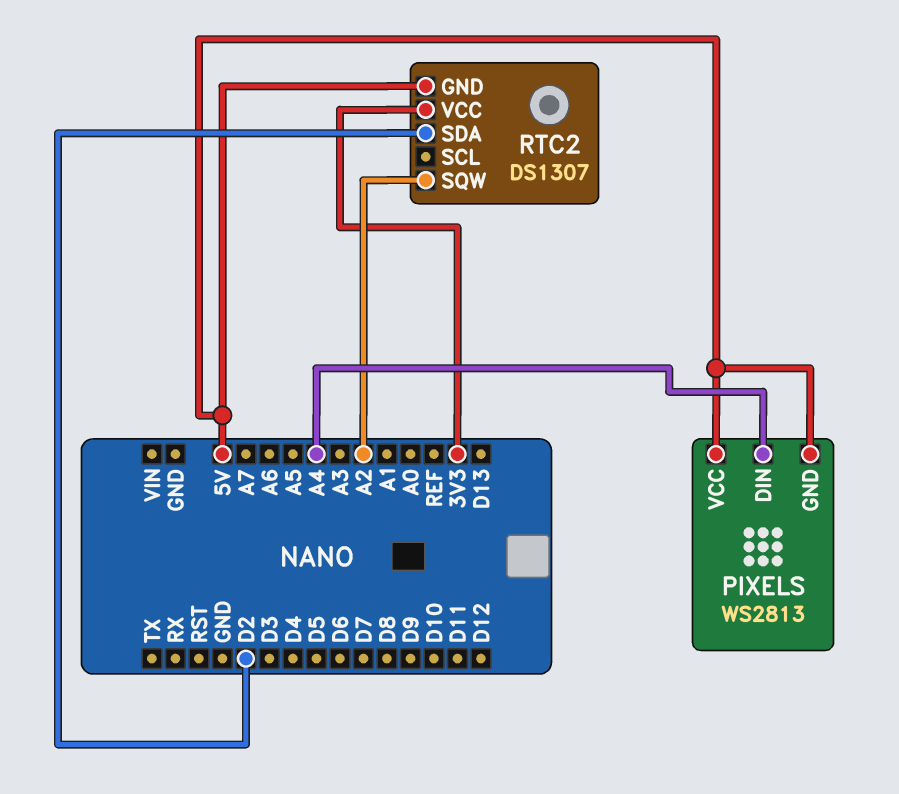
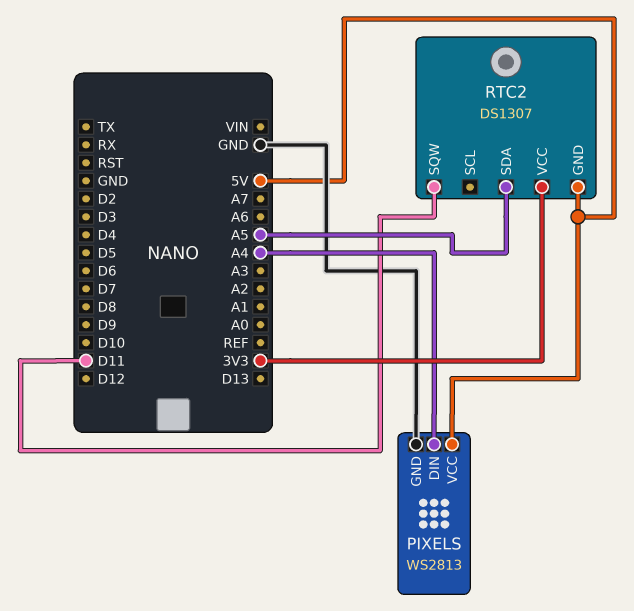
PIXELS pin GND: 5V -> GND
RTC2 pin SDA: D2 -> A5
RTC2 pin SQW: A2 -> D11

